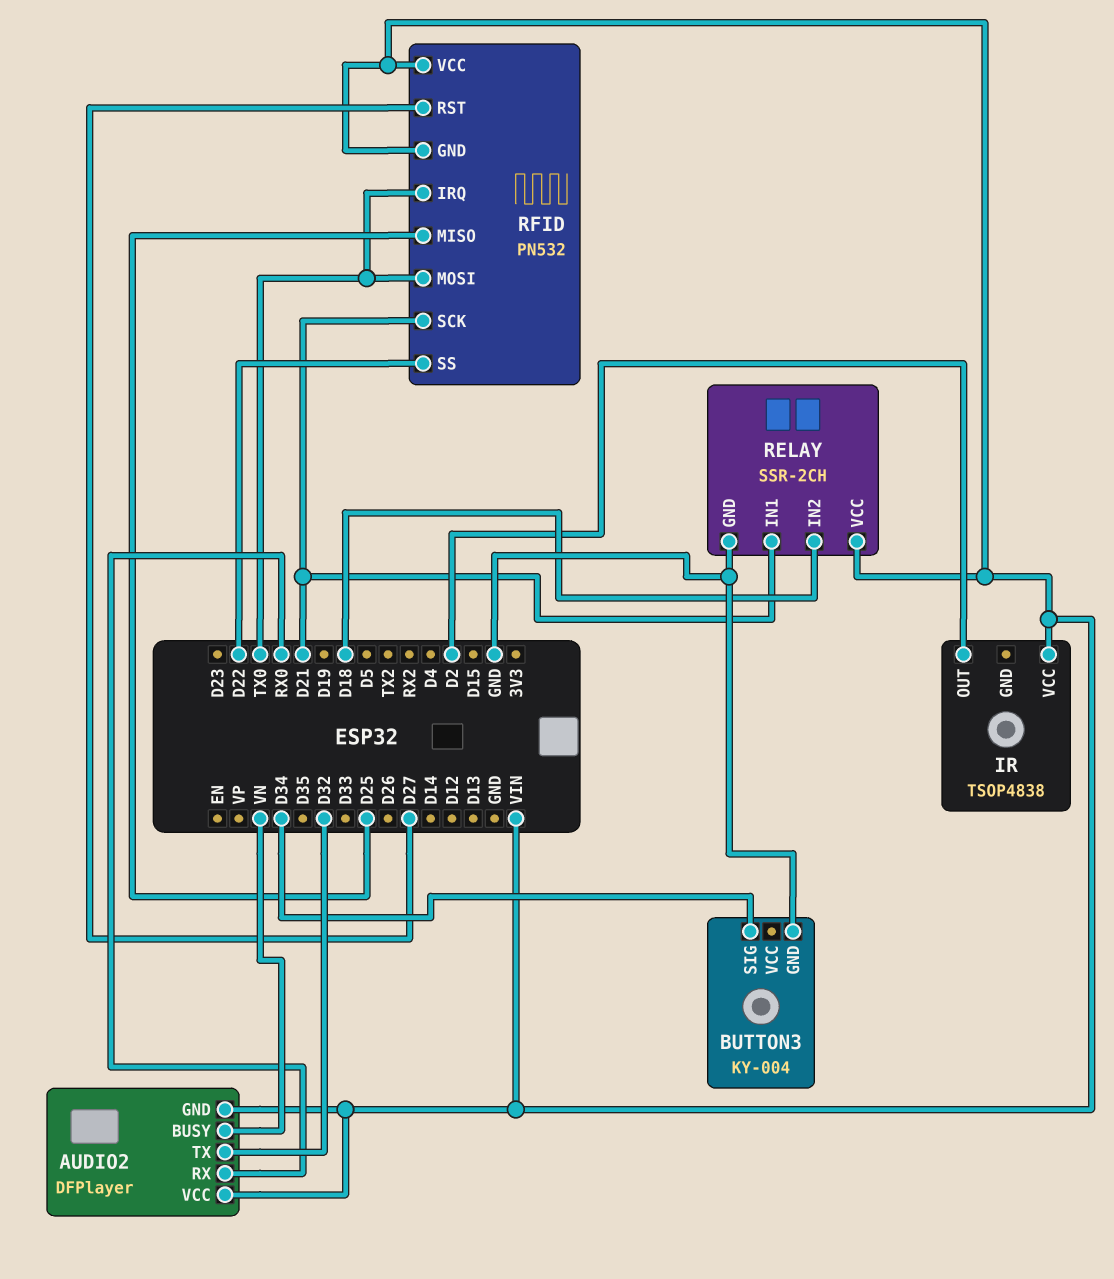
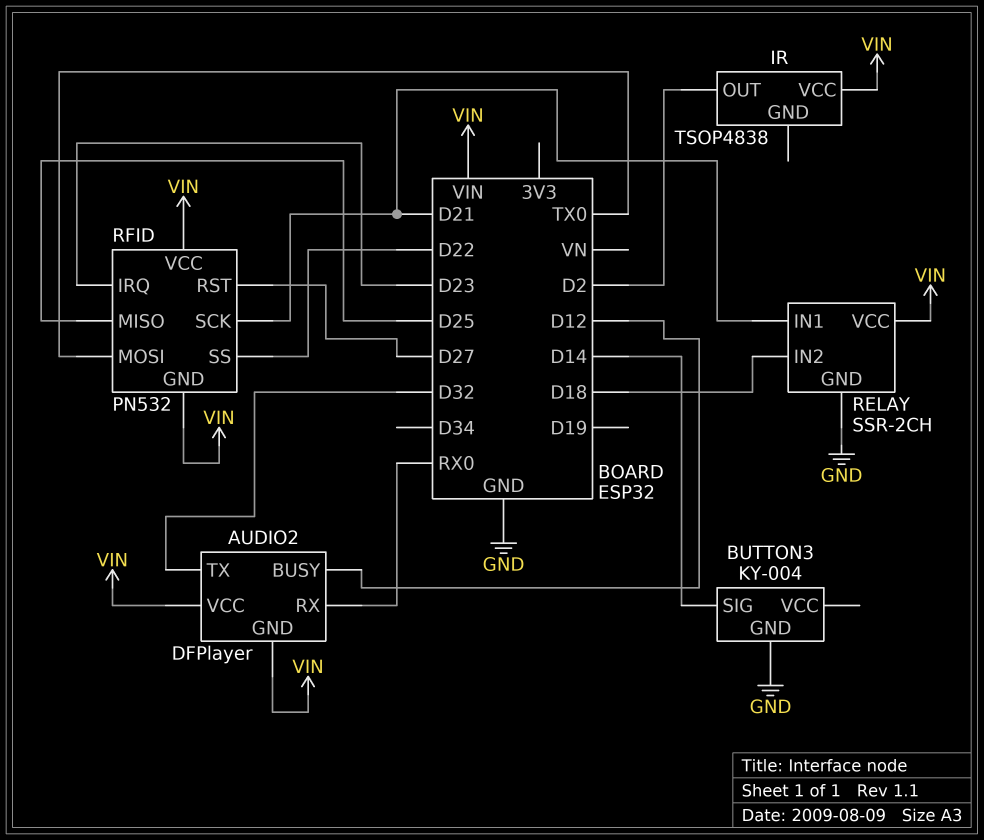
AUDIO2 pin BUSY: VN -> D12
BUTTON3 pin SIG: D34 -> D14
RFID pin IRQ: TX0 -> D23

